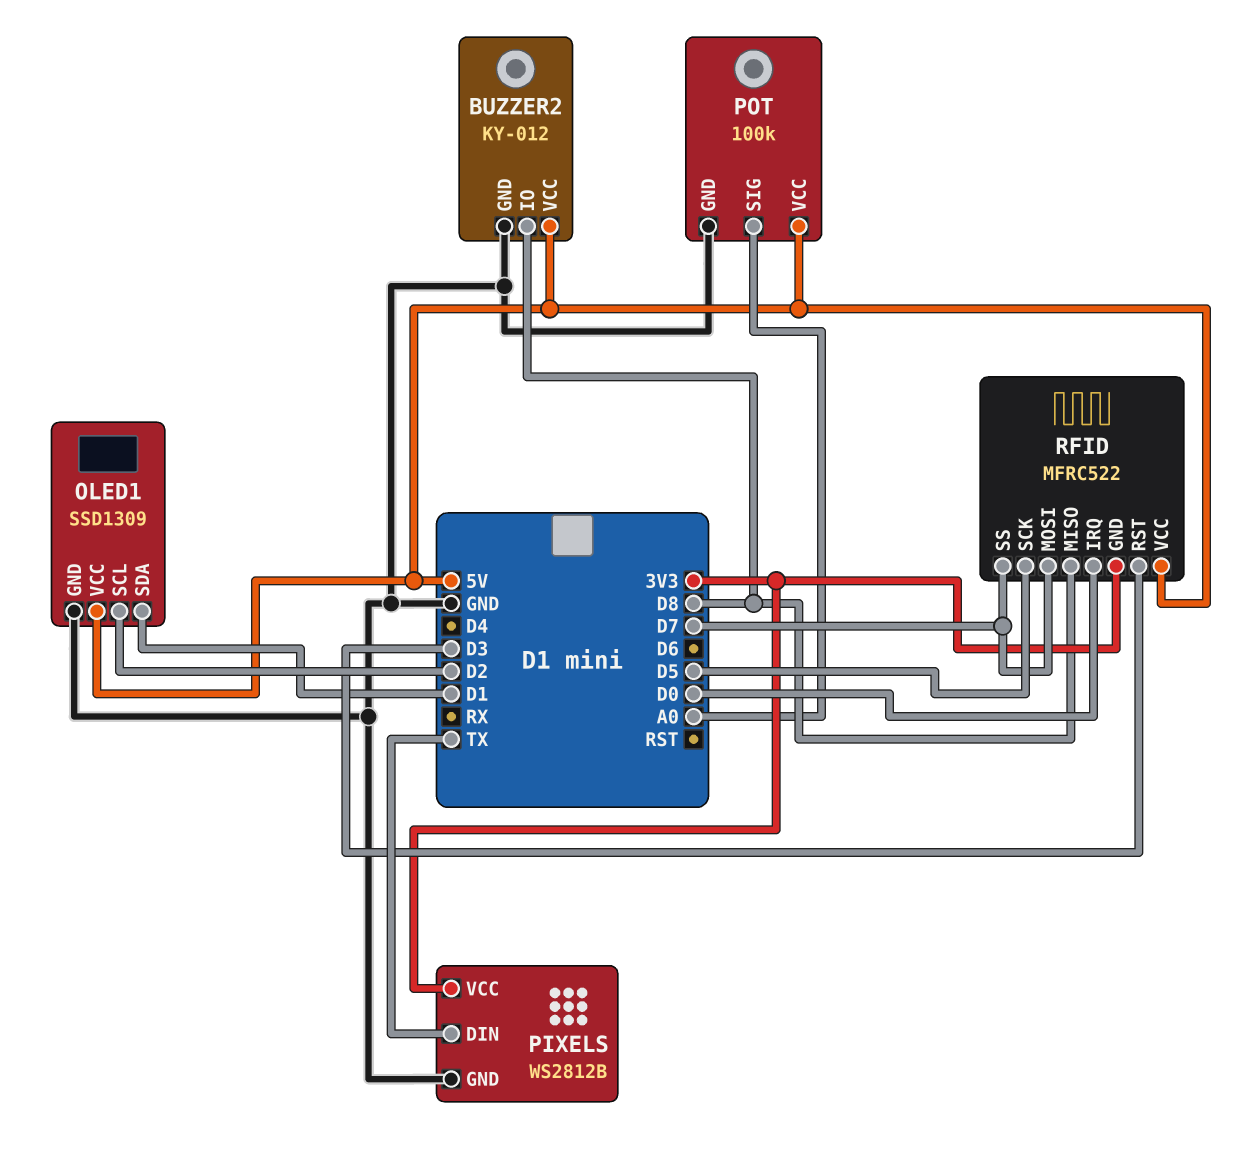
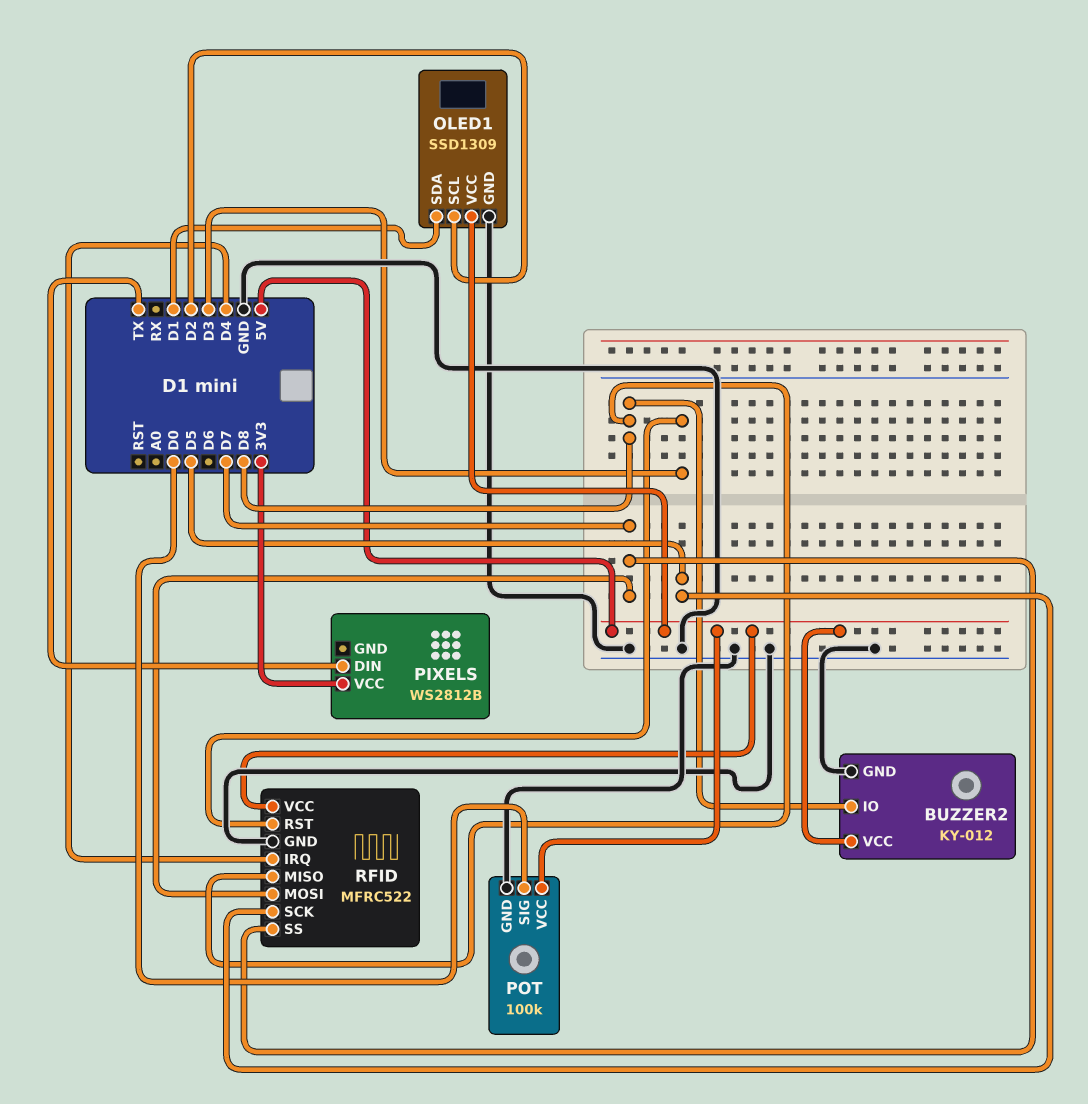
PIXELS pin GND: GND -> none
POT pin SIG: A0 -> D0
RFID pin GND: 3V3 -> GND
RFID pin IRQ: D0 -> D4

